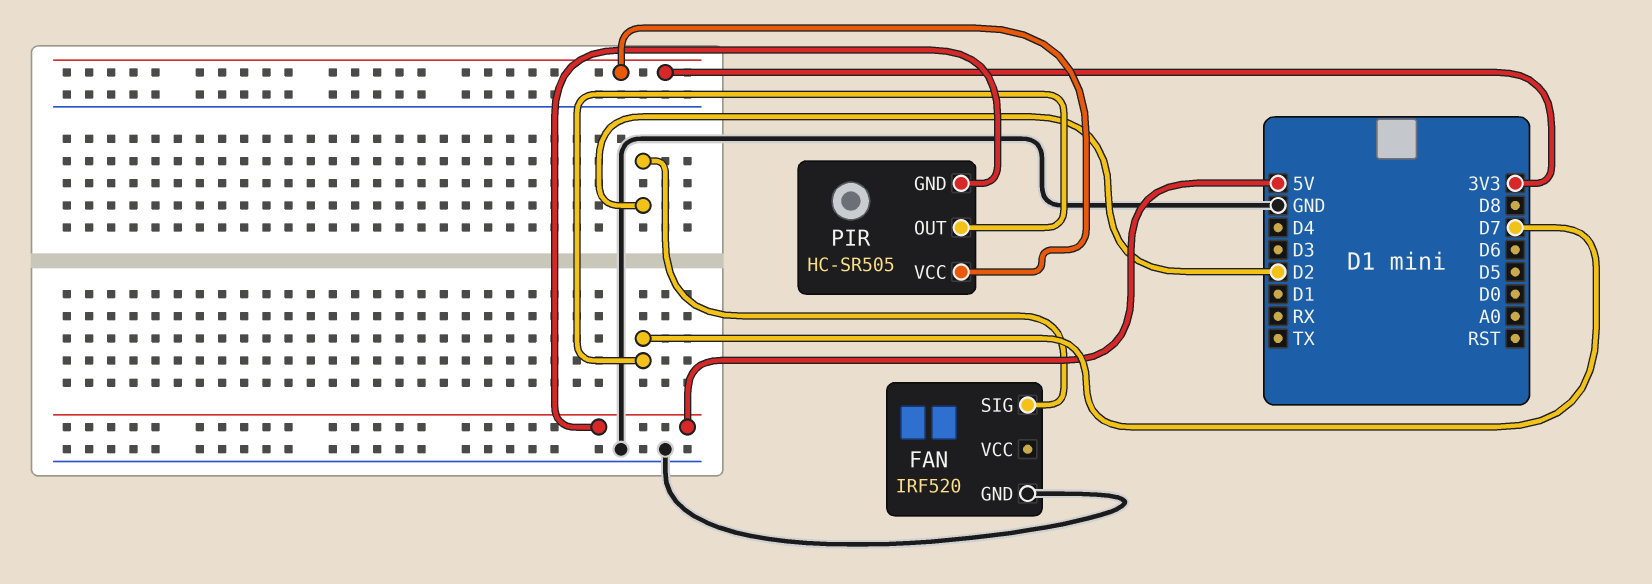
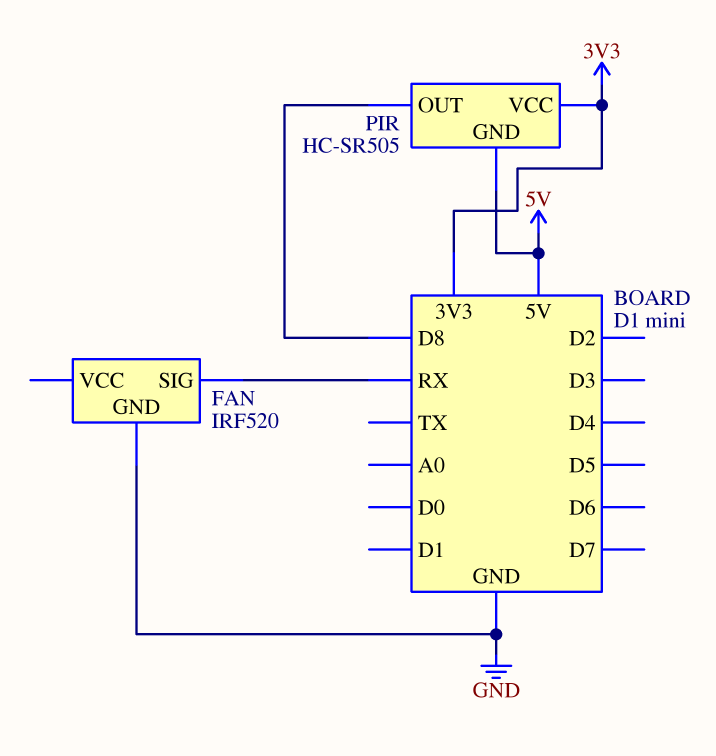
FAN pin SIG: D2 -> RX
PIR pin OUT: D7 -> D8

